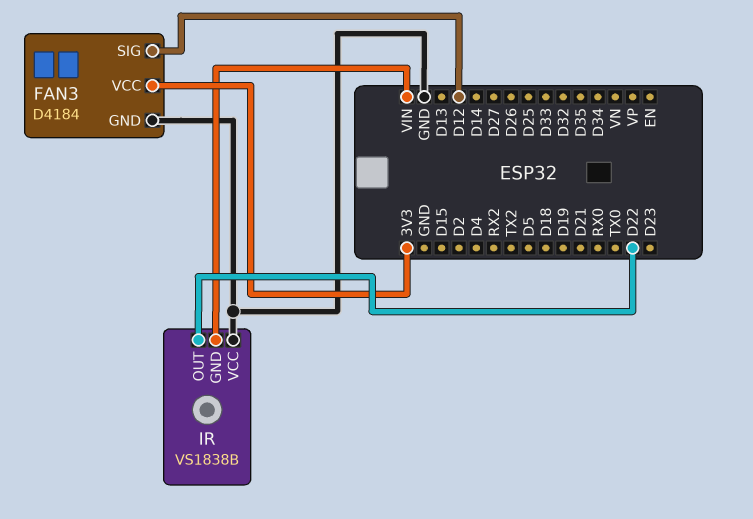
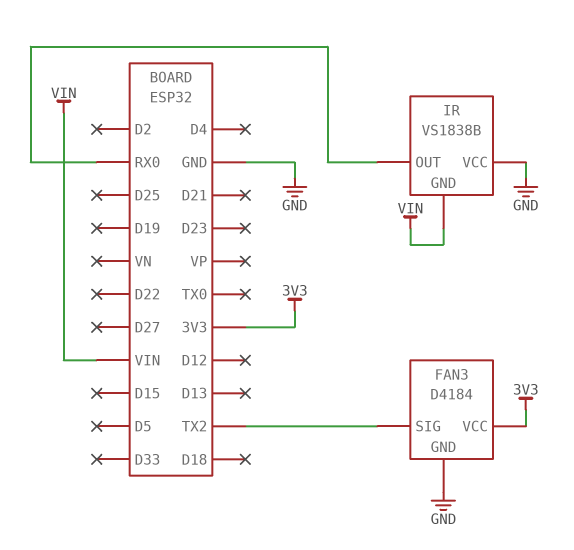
FAN3 pin SIG: D12 -> TX2
IR pin OUT: D22 -> RX0

